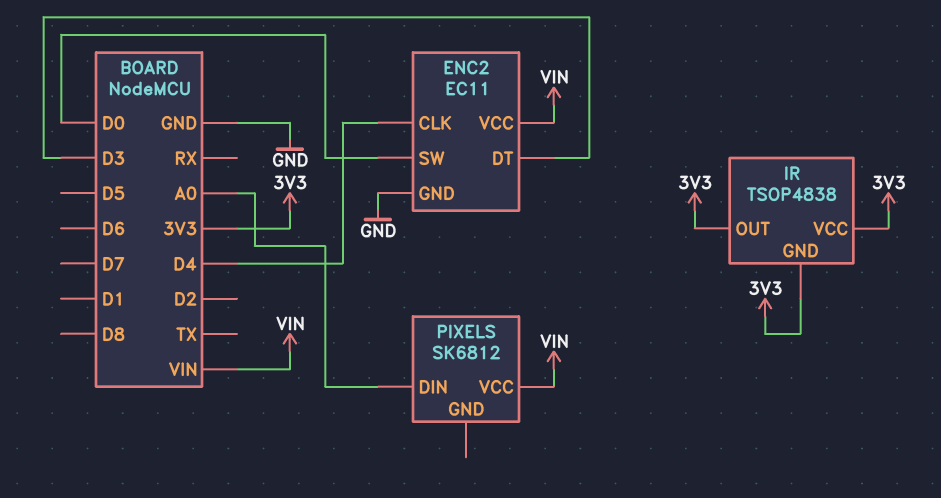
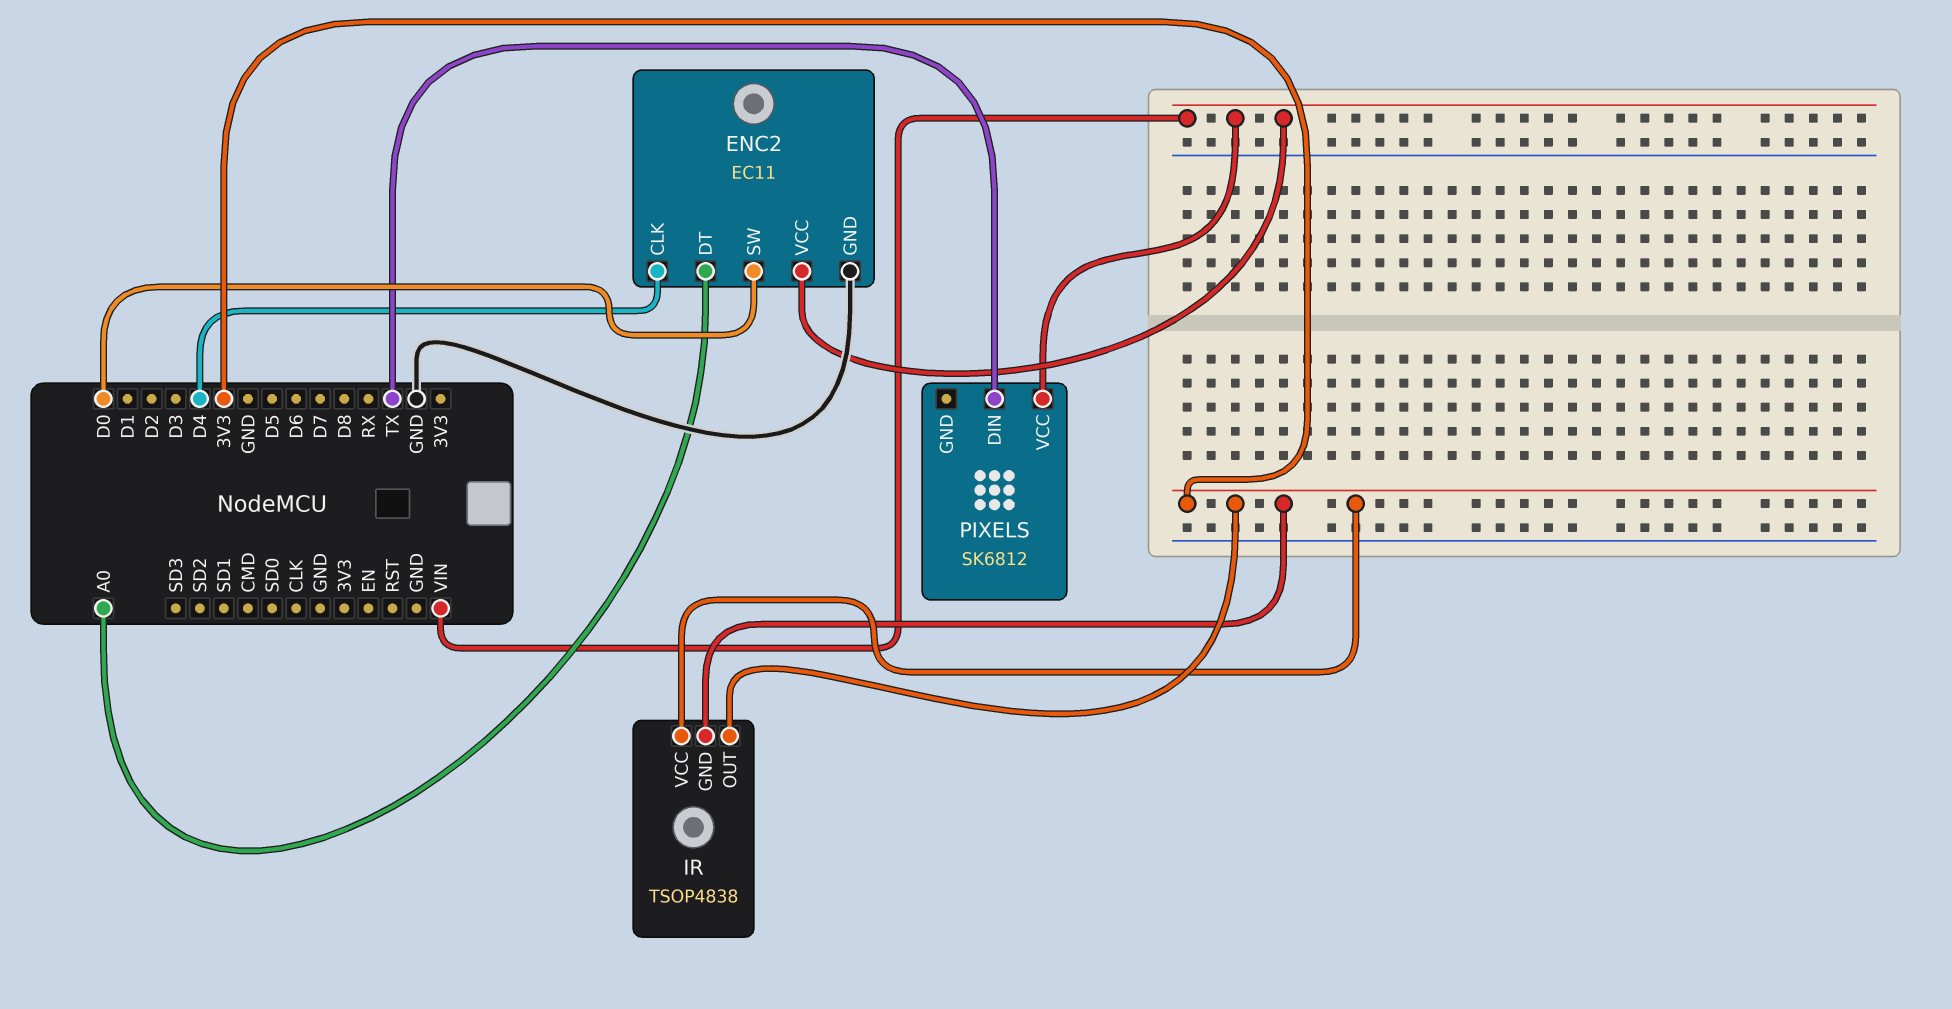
ENC2 pin DT: D3 -> A0
PIXELS pin DIN: A0 -> TX

